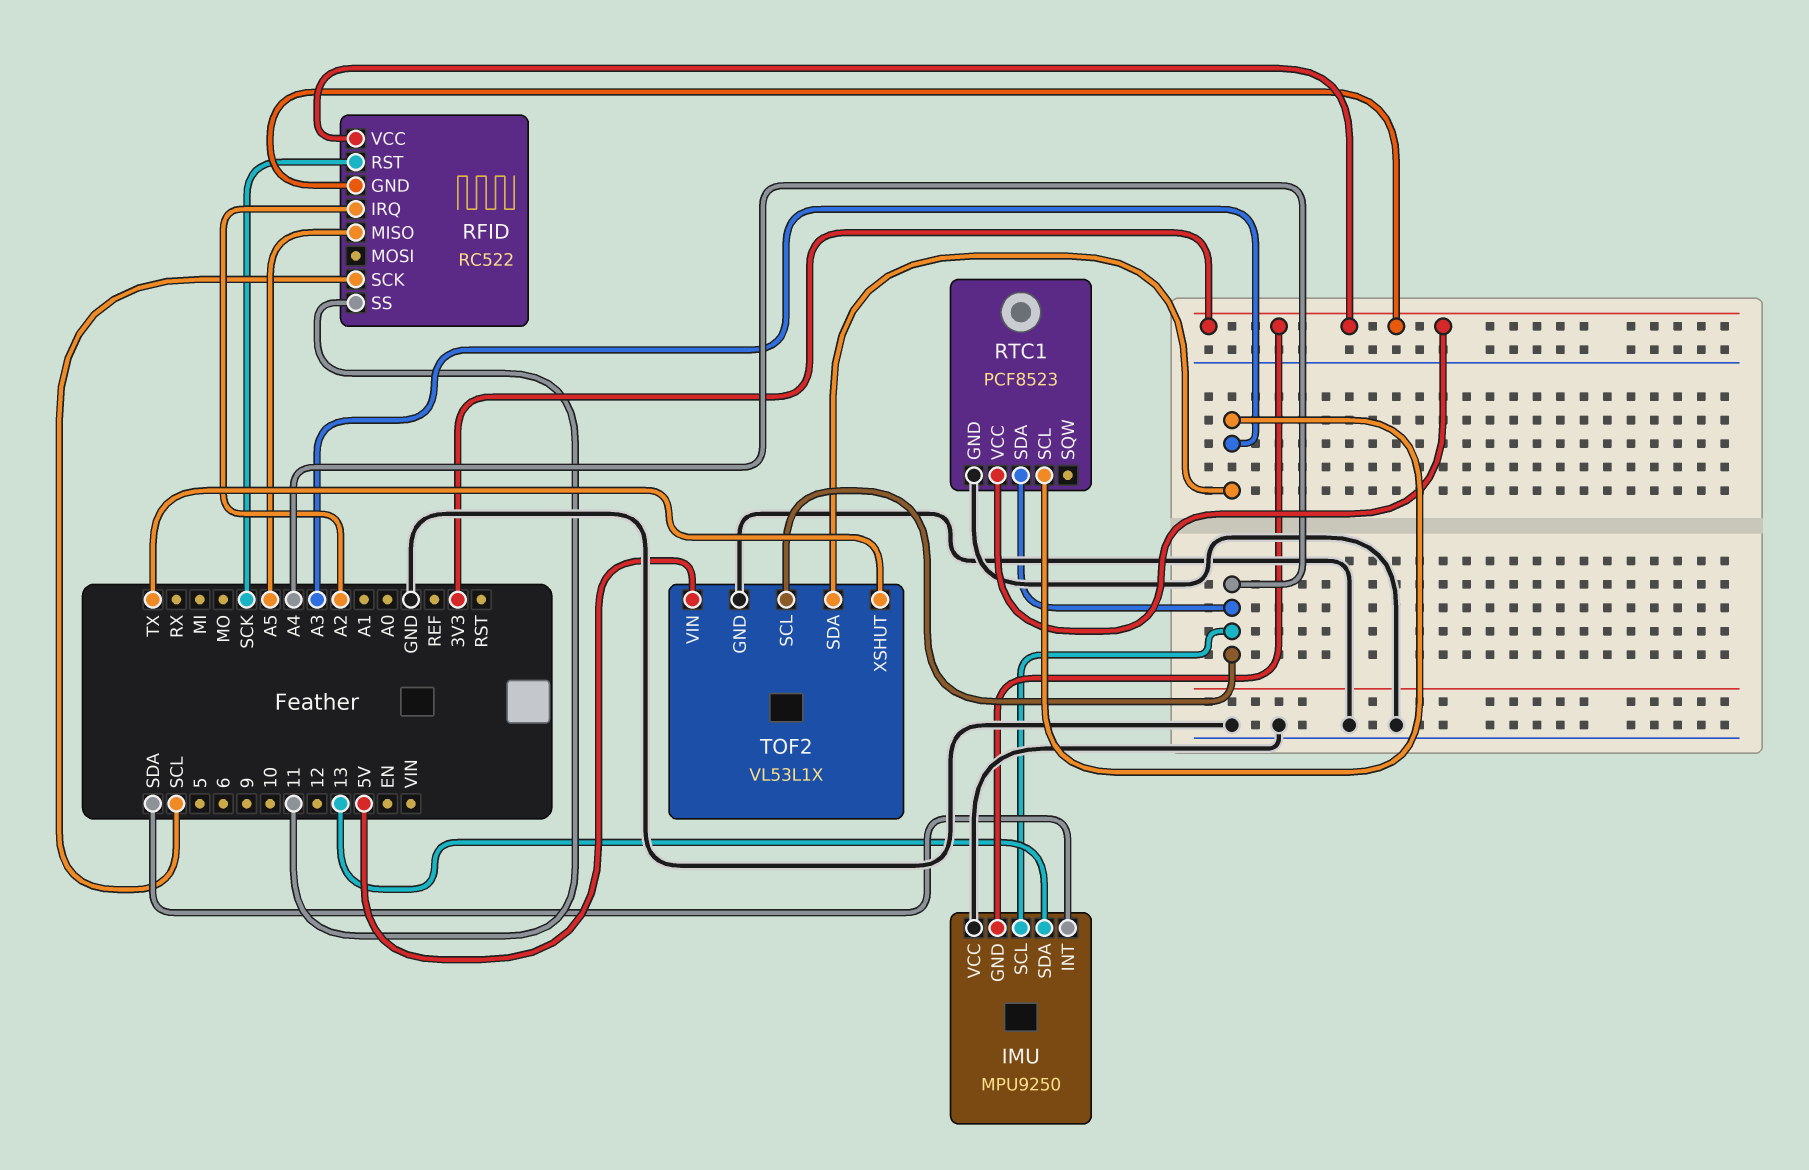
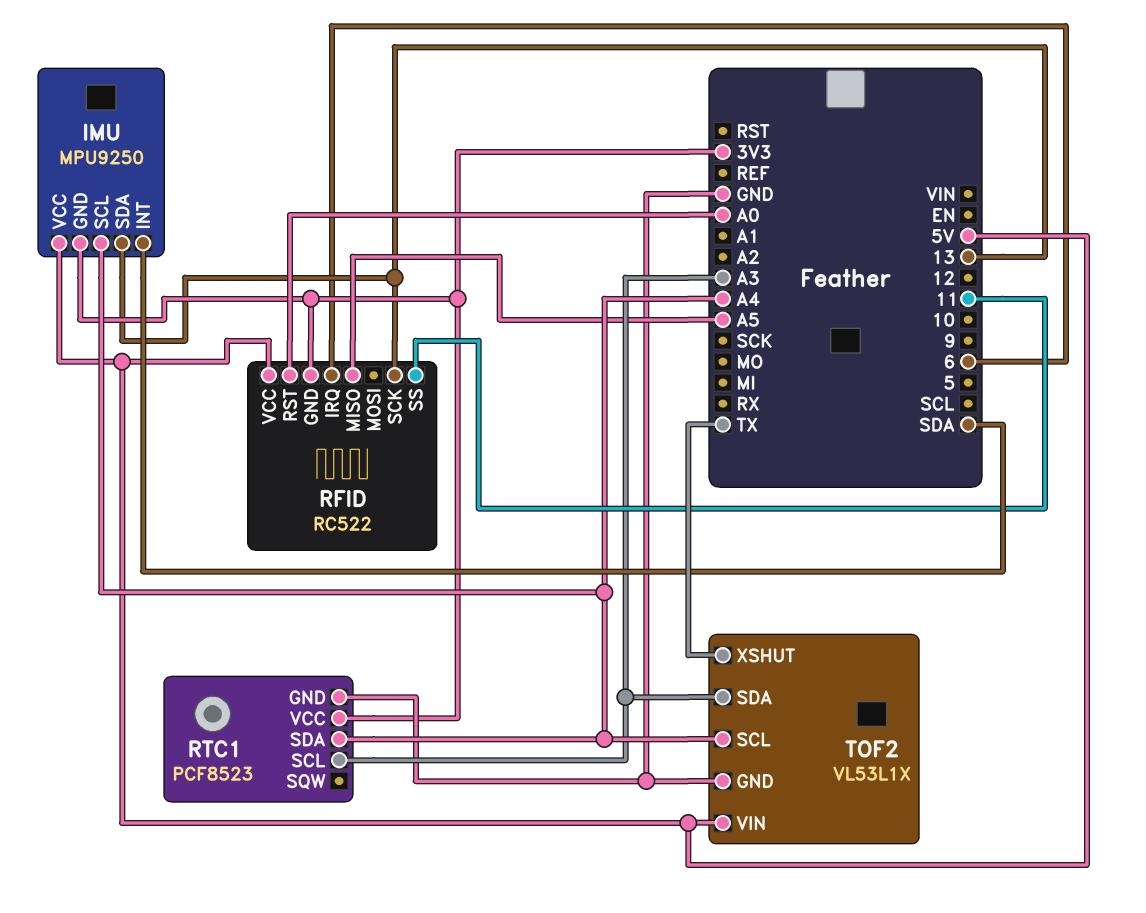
IMU pin VCC: GND -> 5V
RFID pin IRQ: A2 -> 6
RFID pin RST: SCK -> A0
RFID pin SCK: SCL -> 13
RFID pin VCC: 3V3 -> 5V

